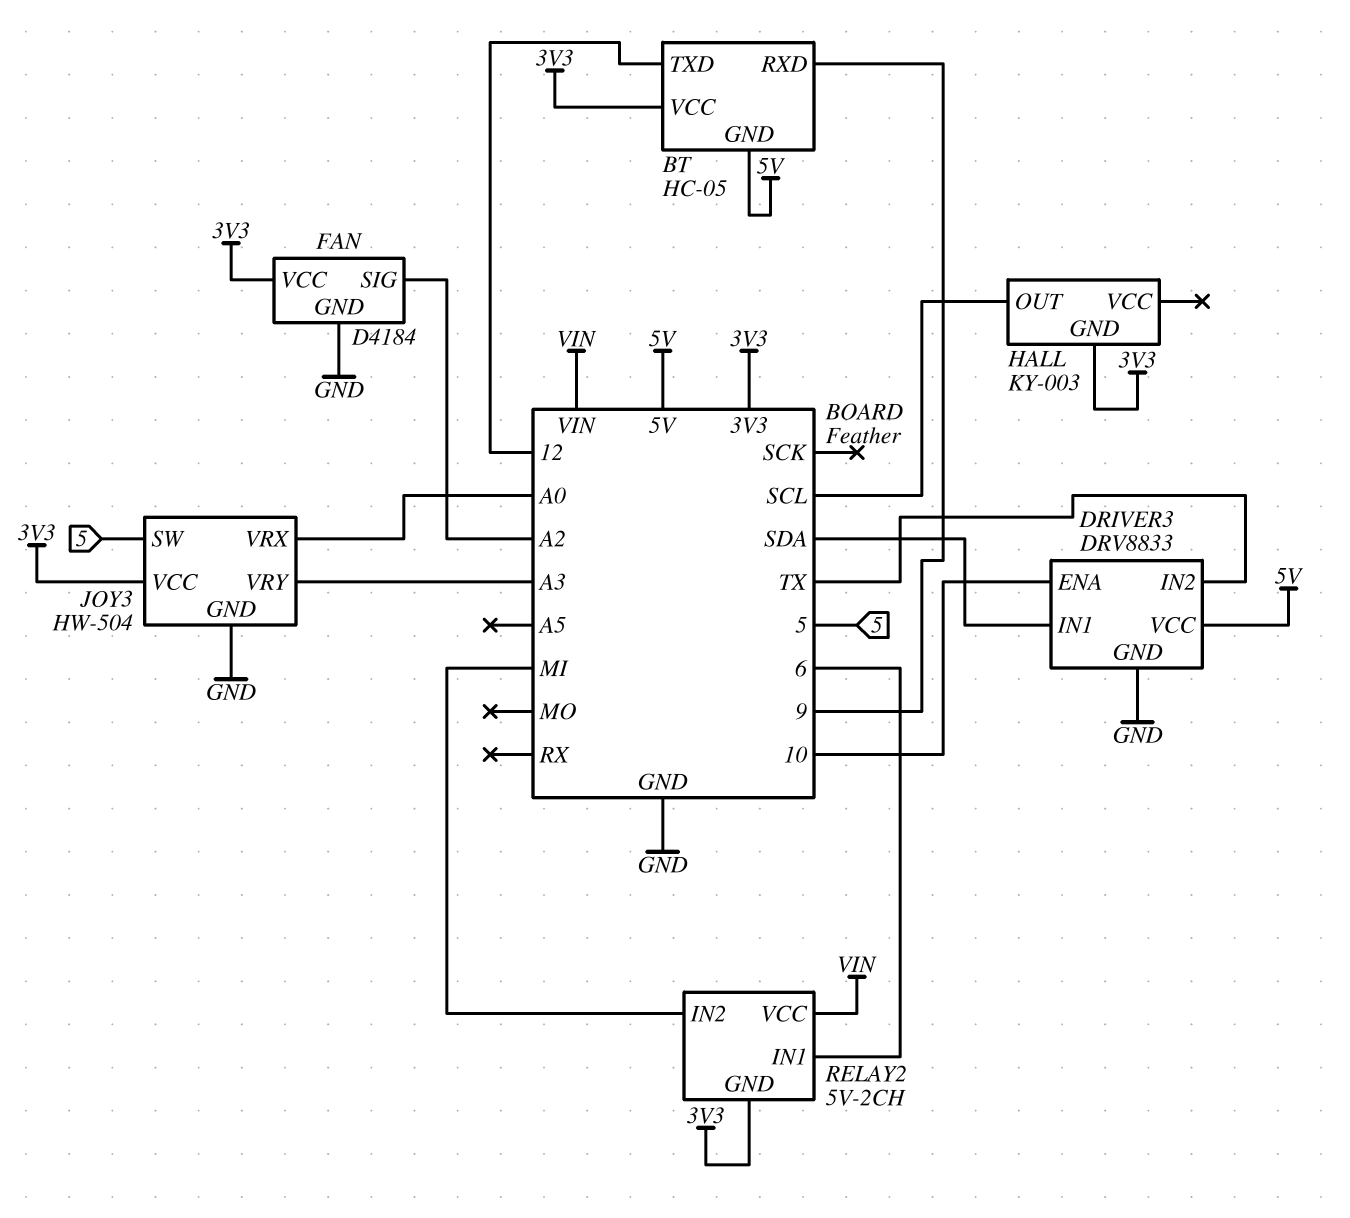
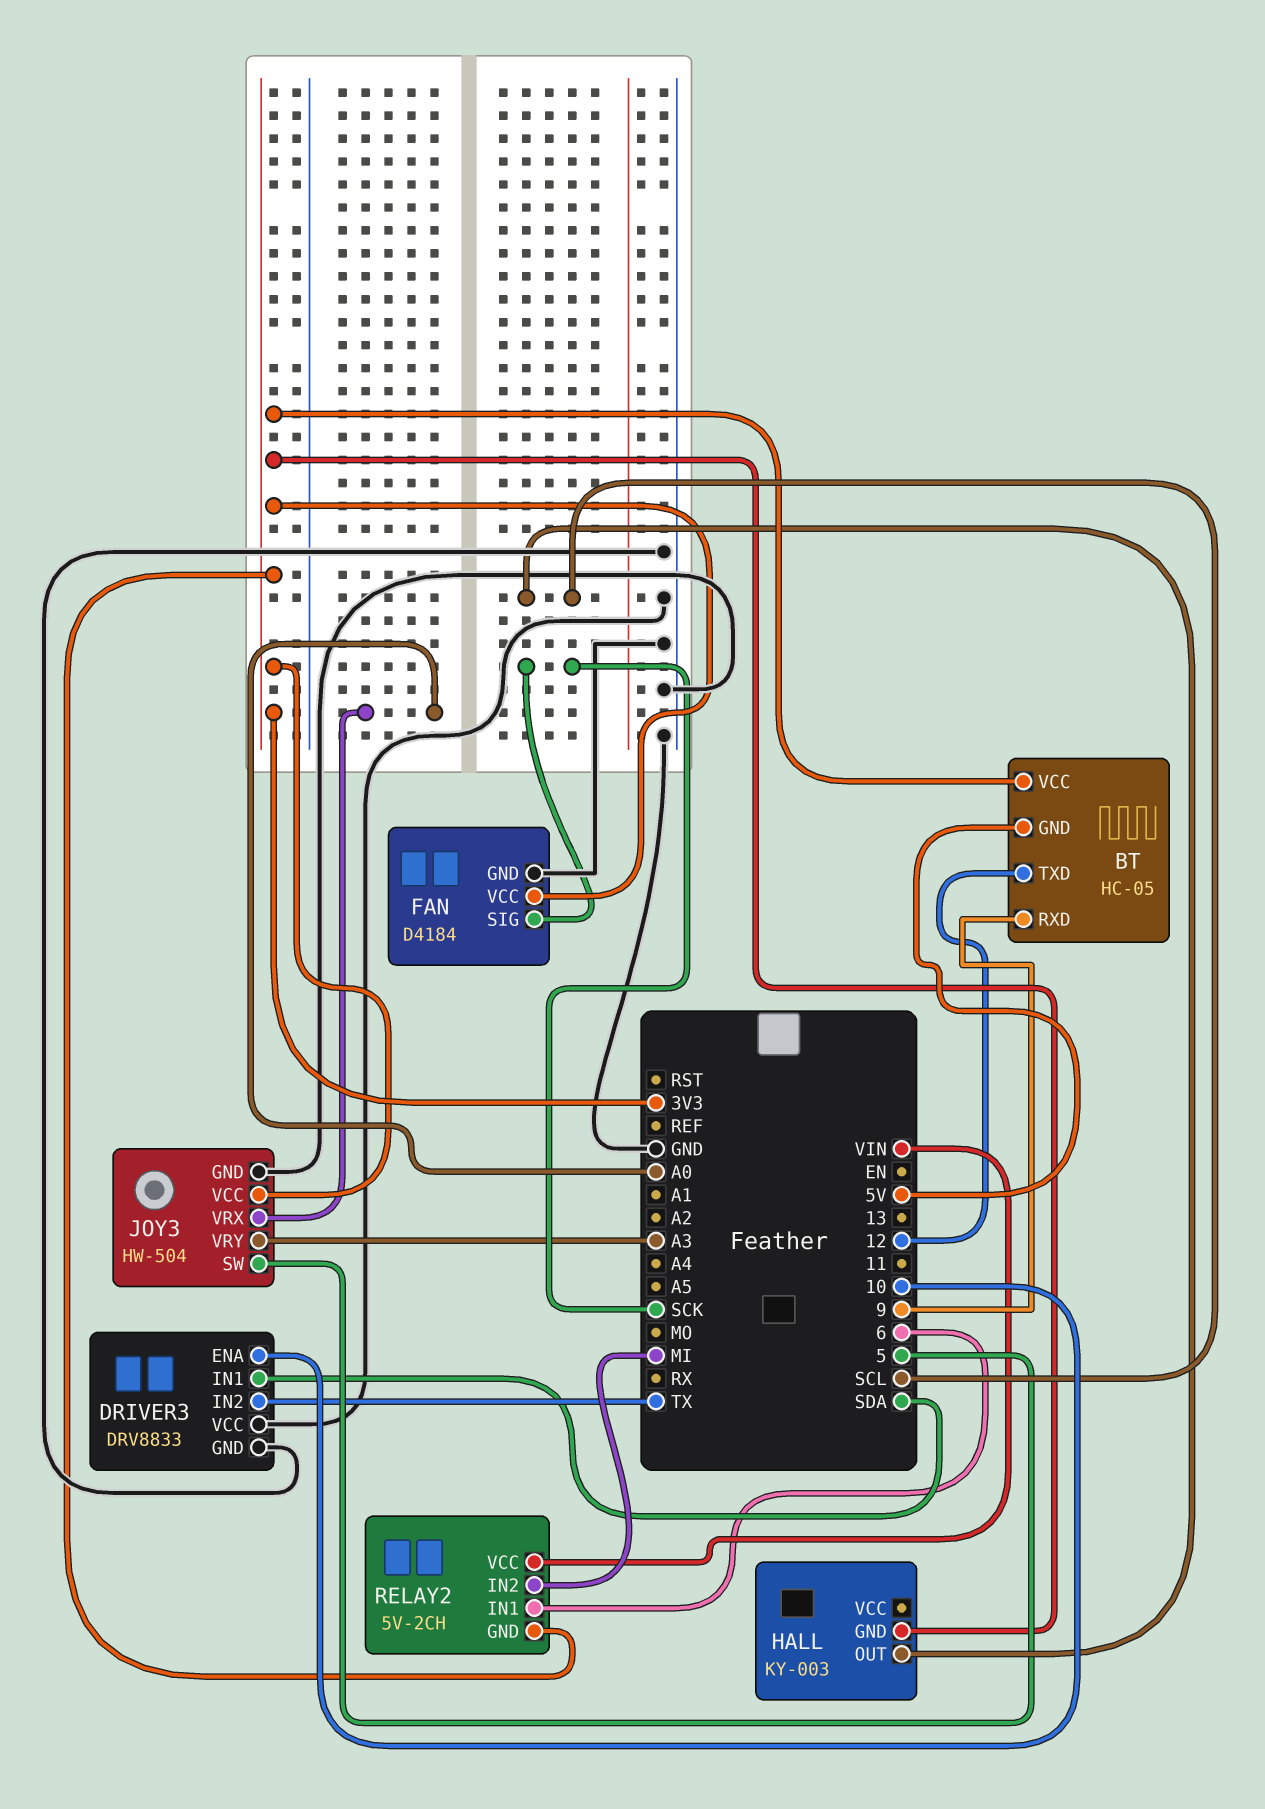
DRIVER3 pin VCC: 5V -> GND
FAN pin SIG: A2 -> SCK

